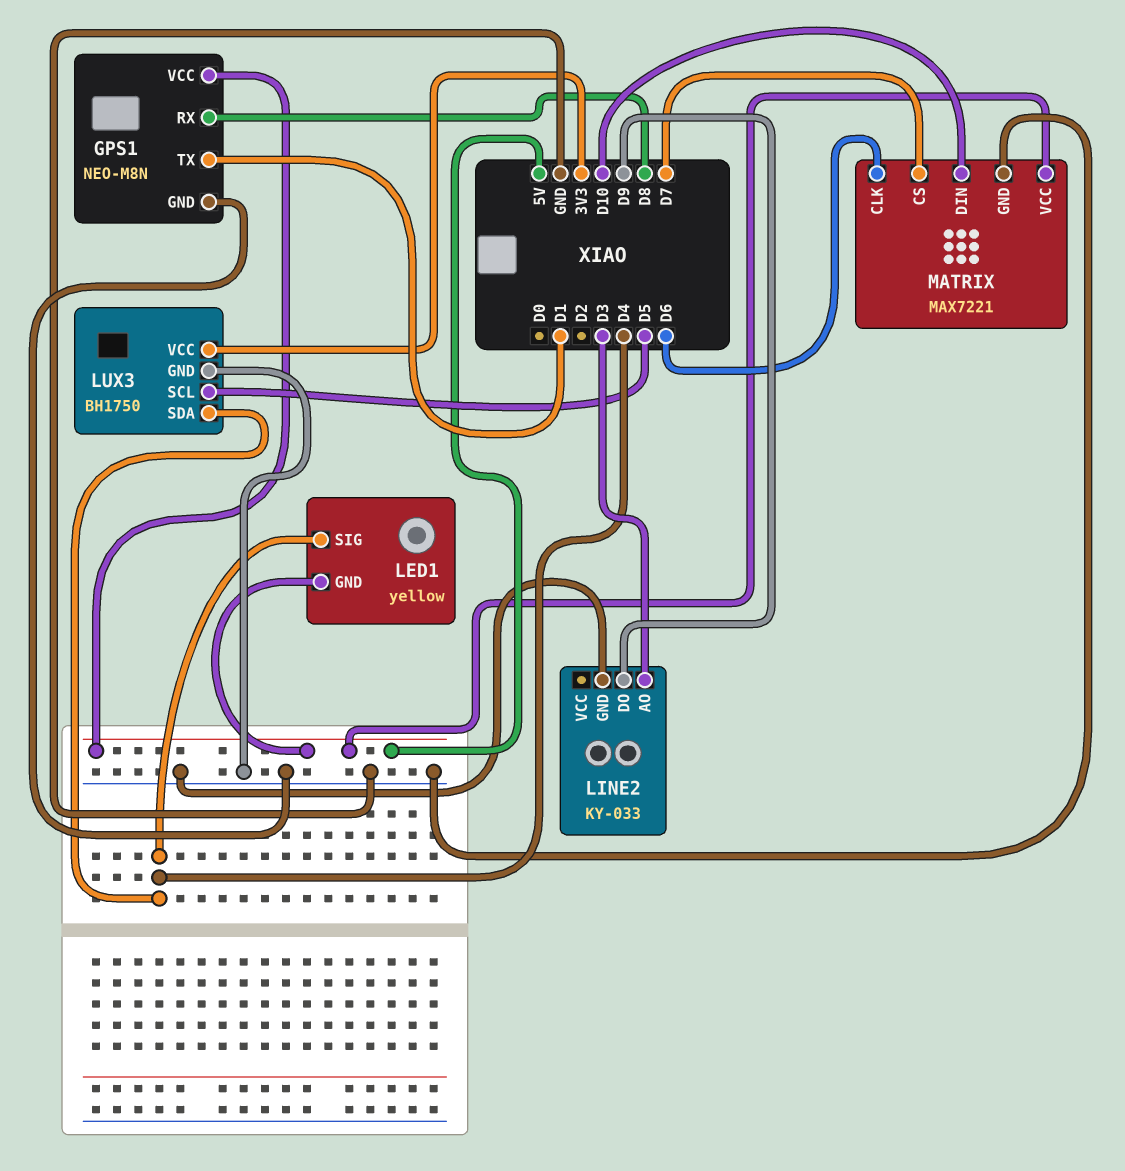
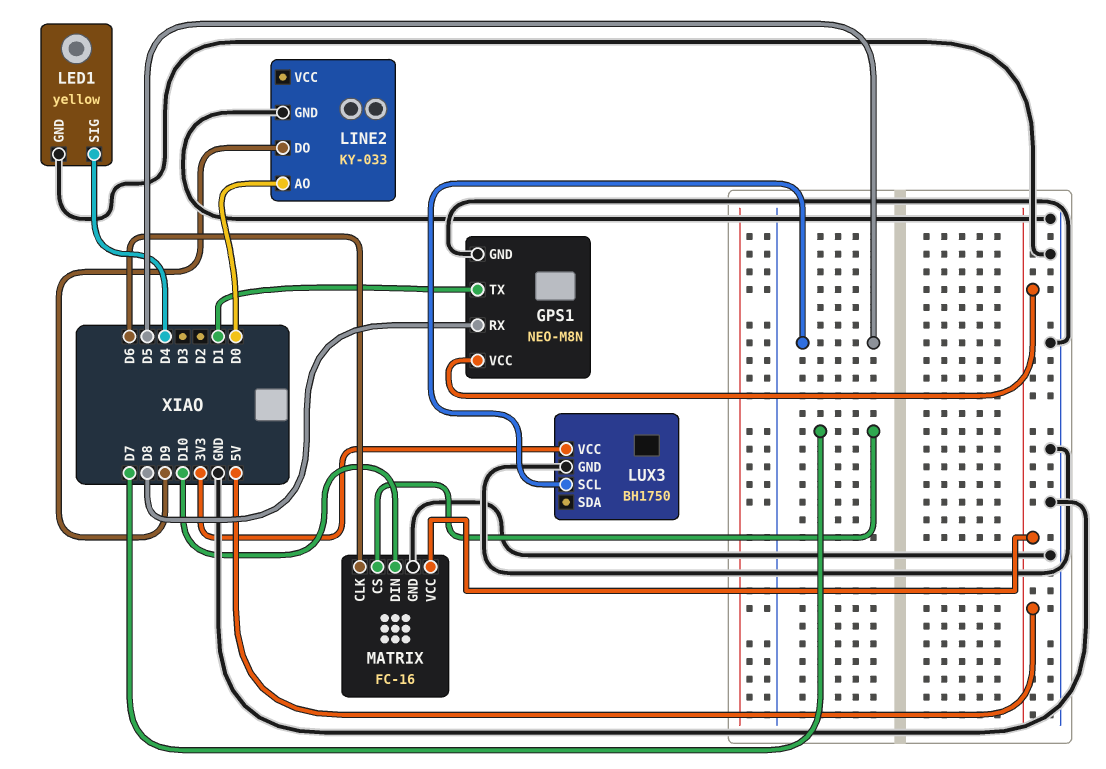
LED1 pin GND: 5V -> GND
LINE2 pin AO: D3 -> D0
LUX3 pin SDA: D4 -> none
MATRIX: MAX7221 -> FC-16

